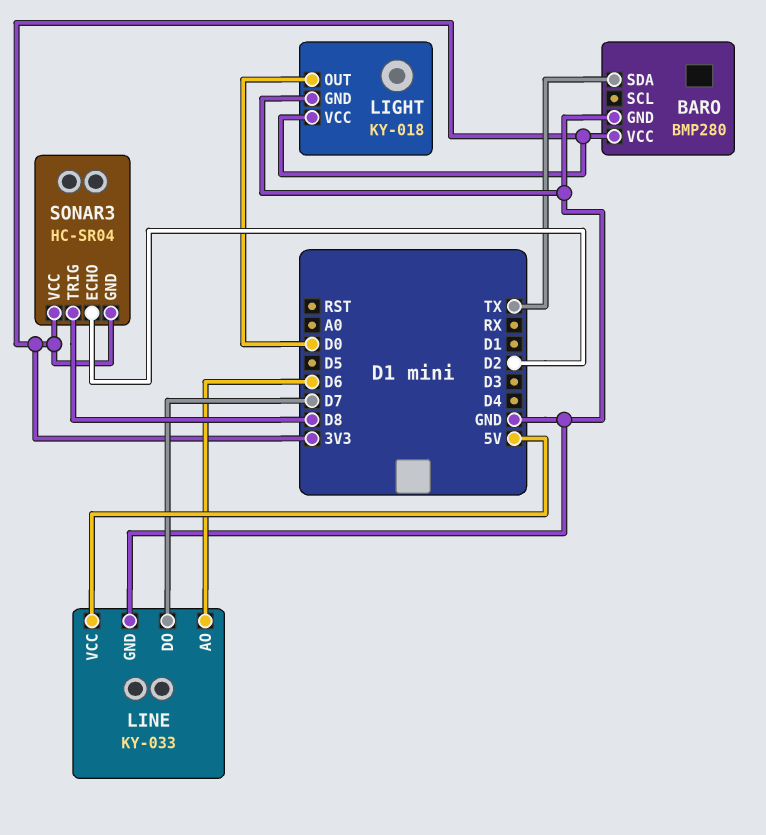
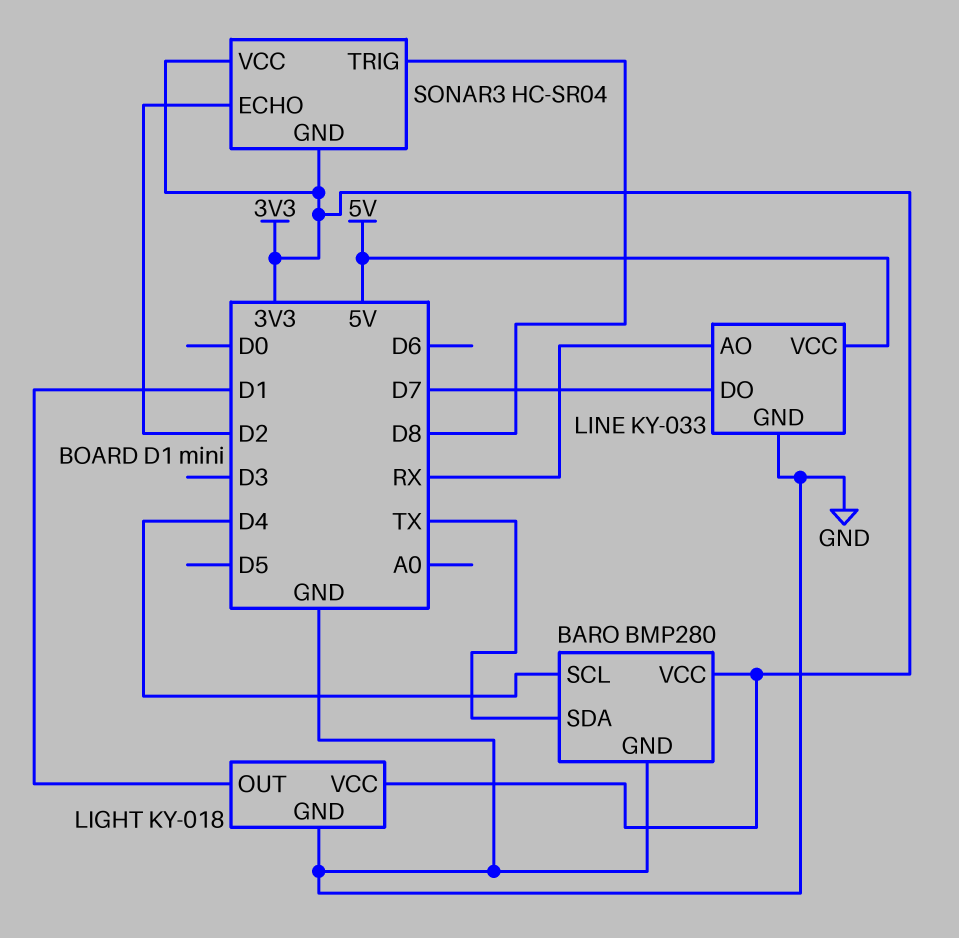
BARO pin SCL: none -> D4
LIGHT pin OUT: D0 -> D1
LINE pin AO: D6 -> RX

